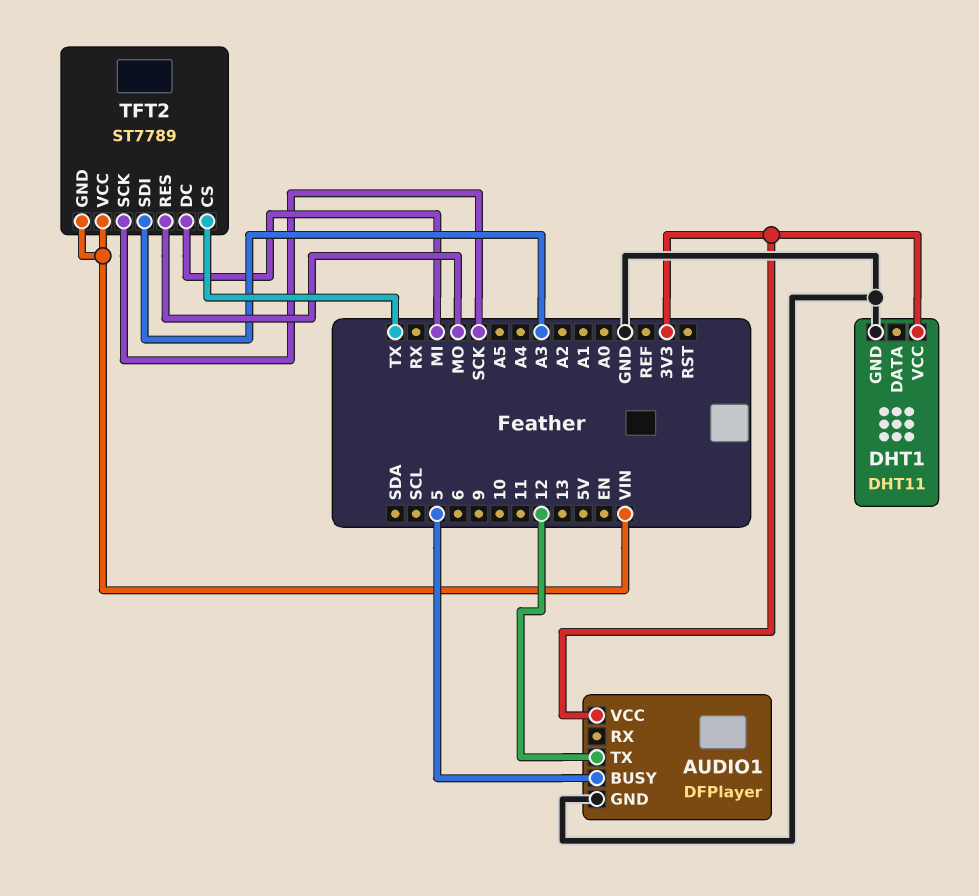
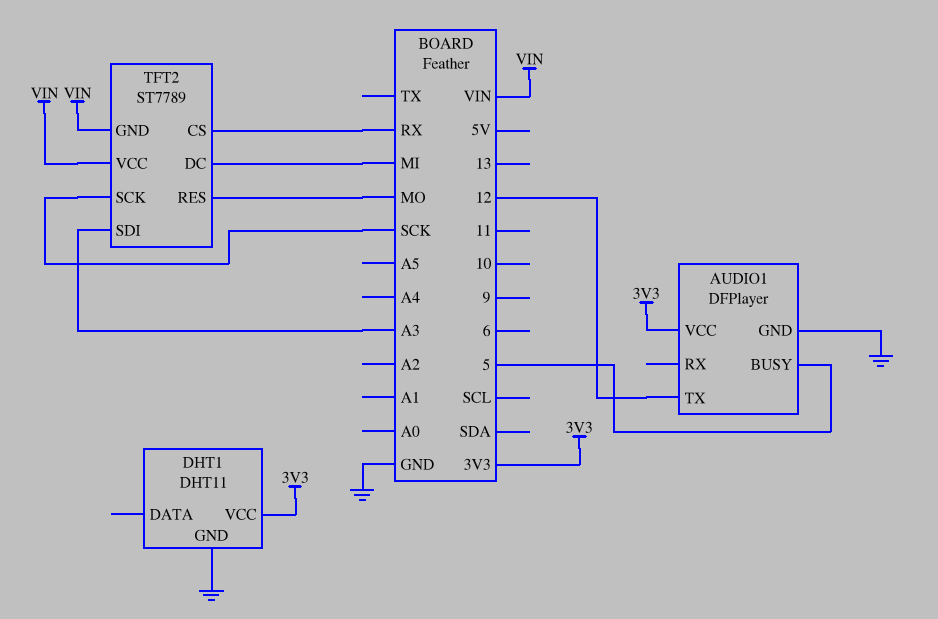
TFT2 pin CS: TX -> RX

